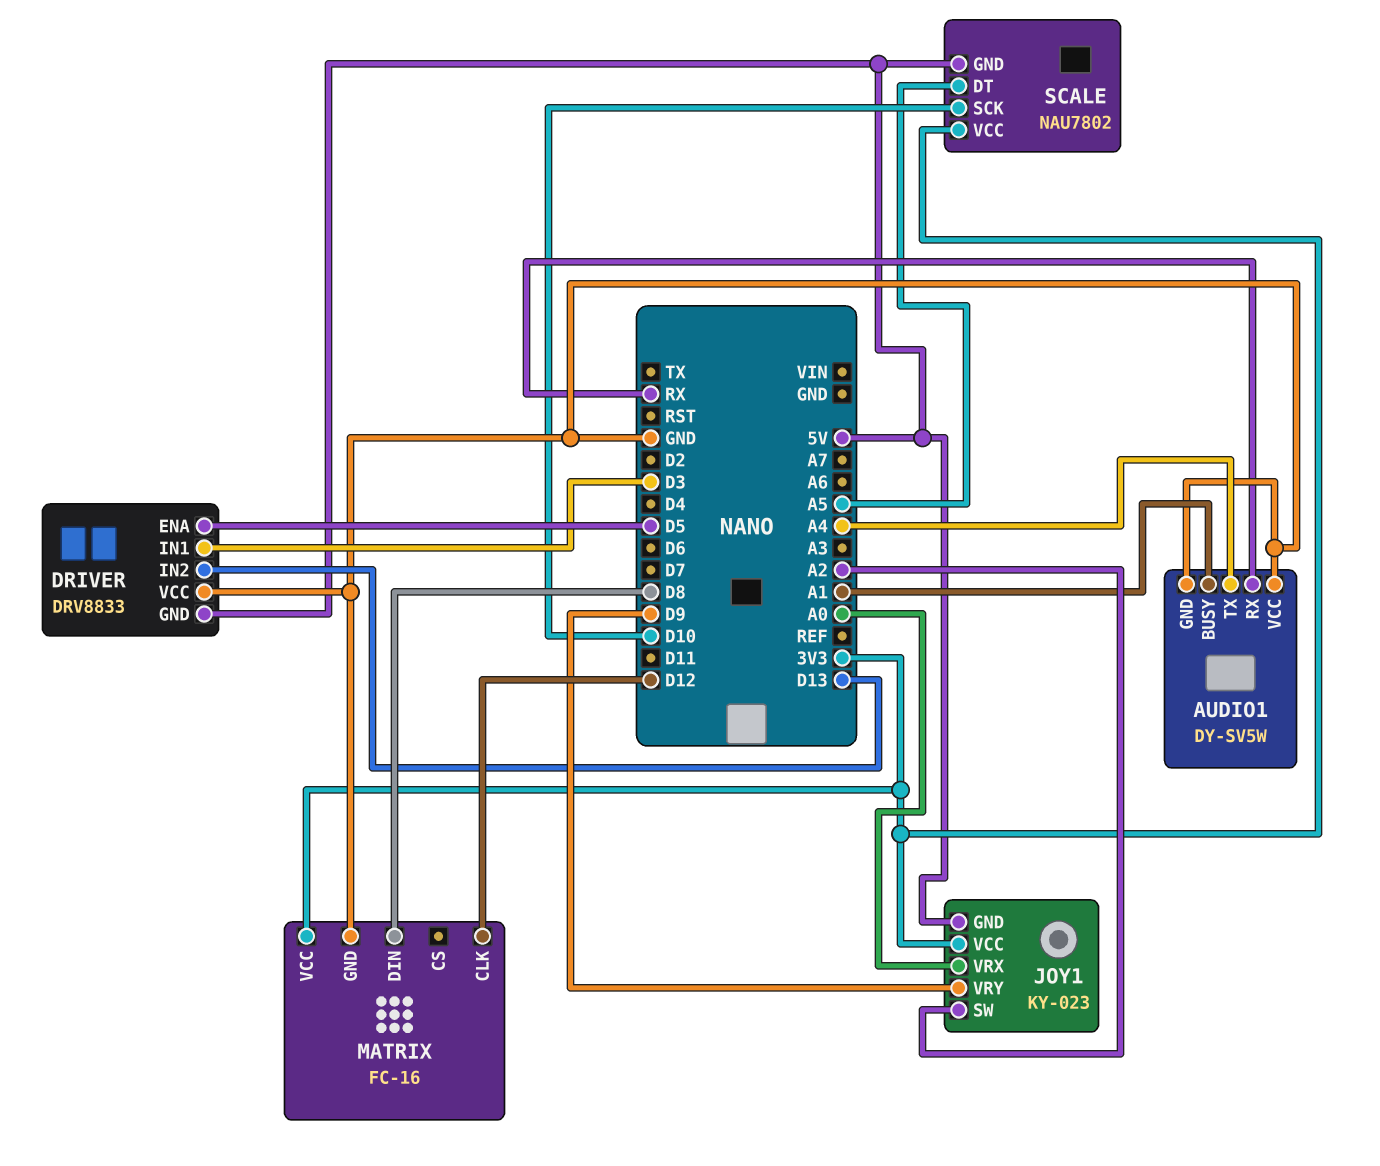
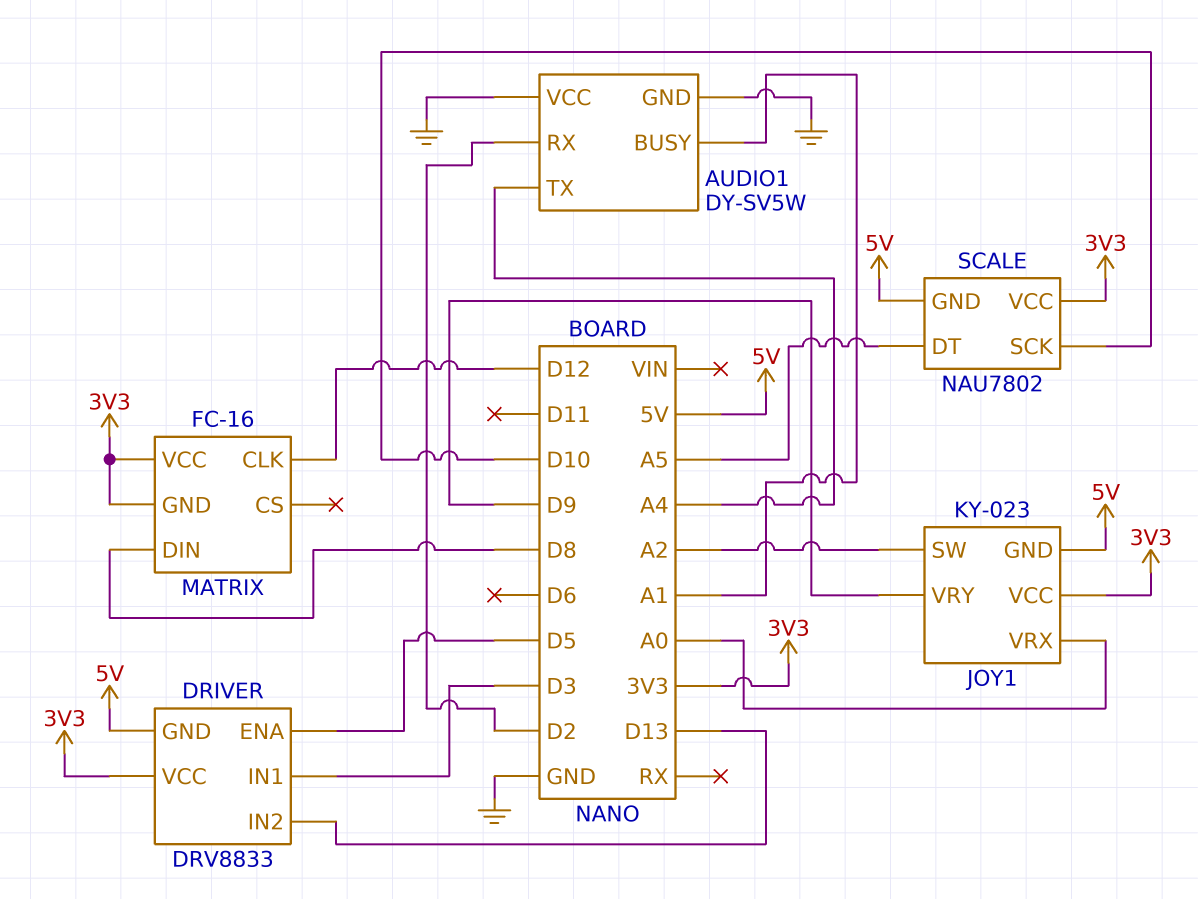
AUDIO1 pin RX: RX -> D2
DRIVER pin VCC: GND -> 3V3
MATRIX pin GND: GND -> 3V3

